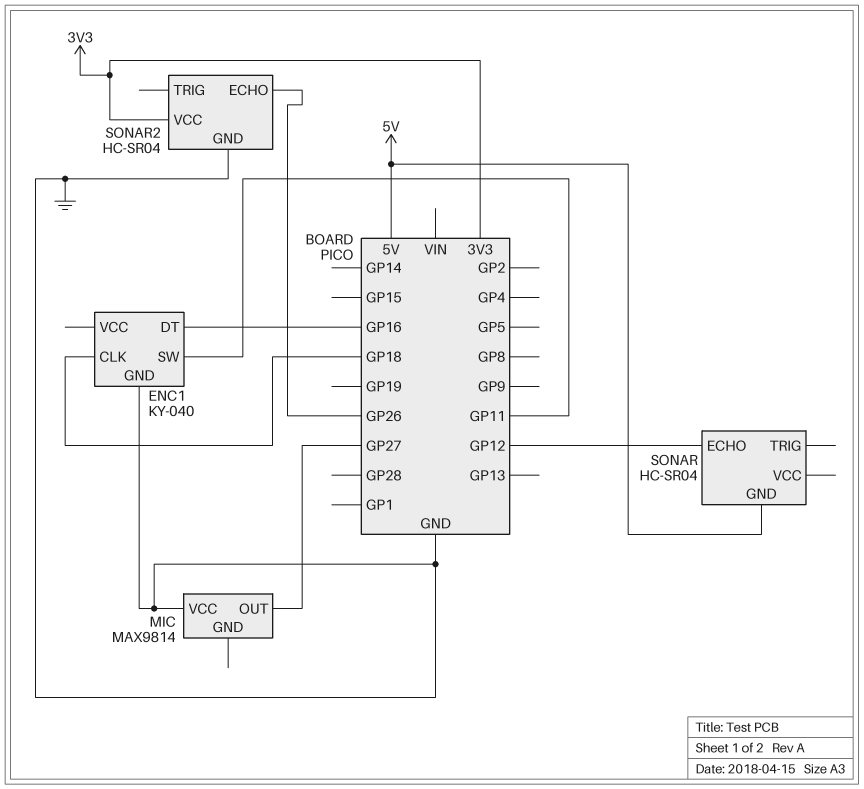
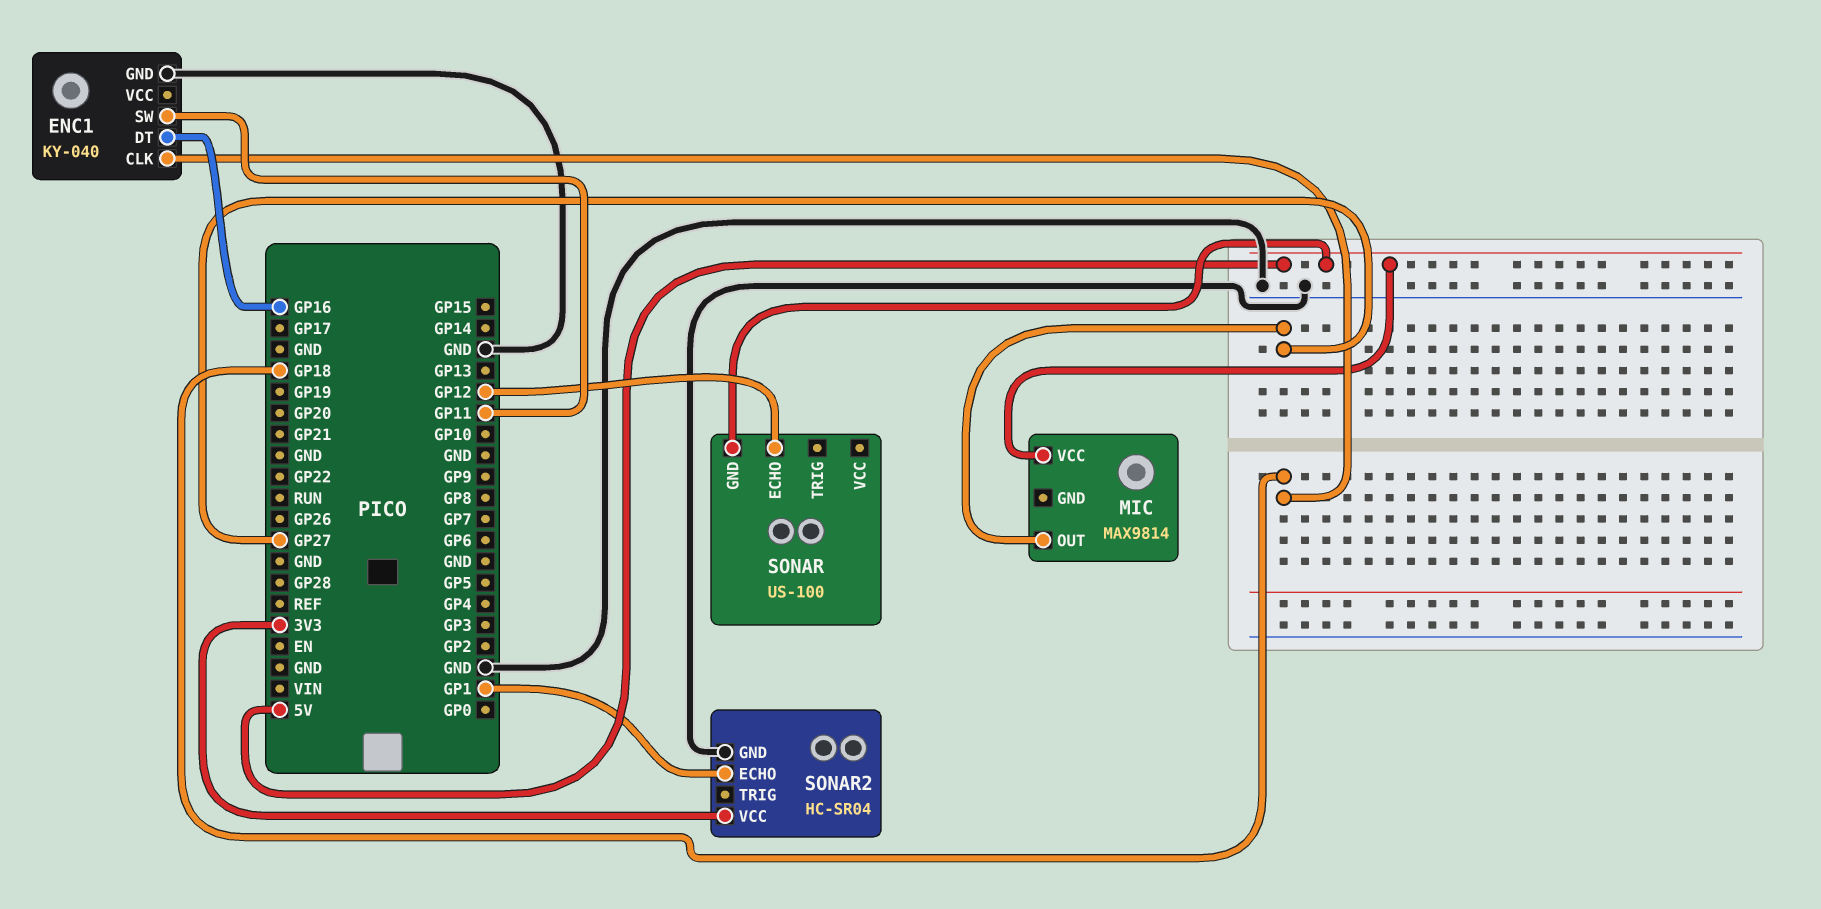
MIC pin VCC: GND -> 5V
SONAR: HC-SR04 -> US-100
SONAR2 pin ECHO: GP26 -> GP1

